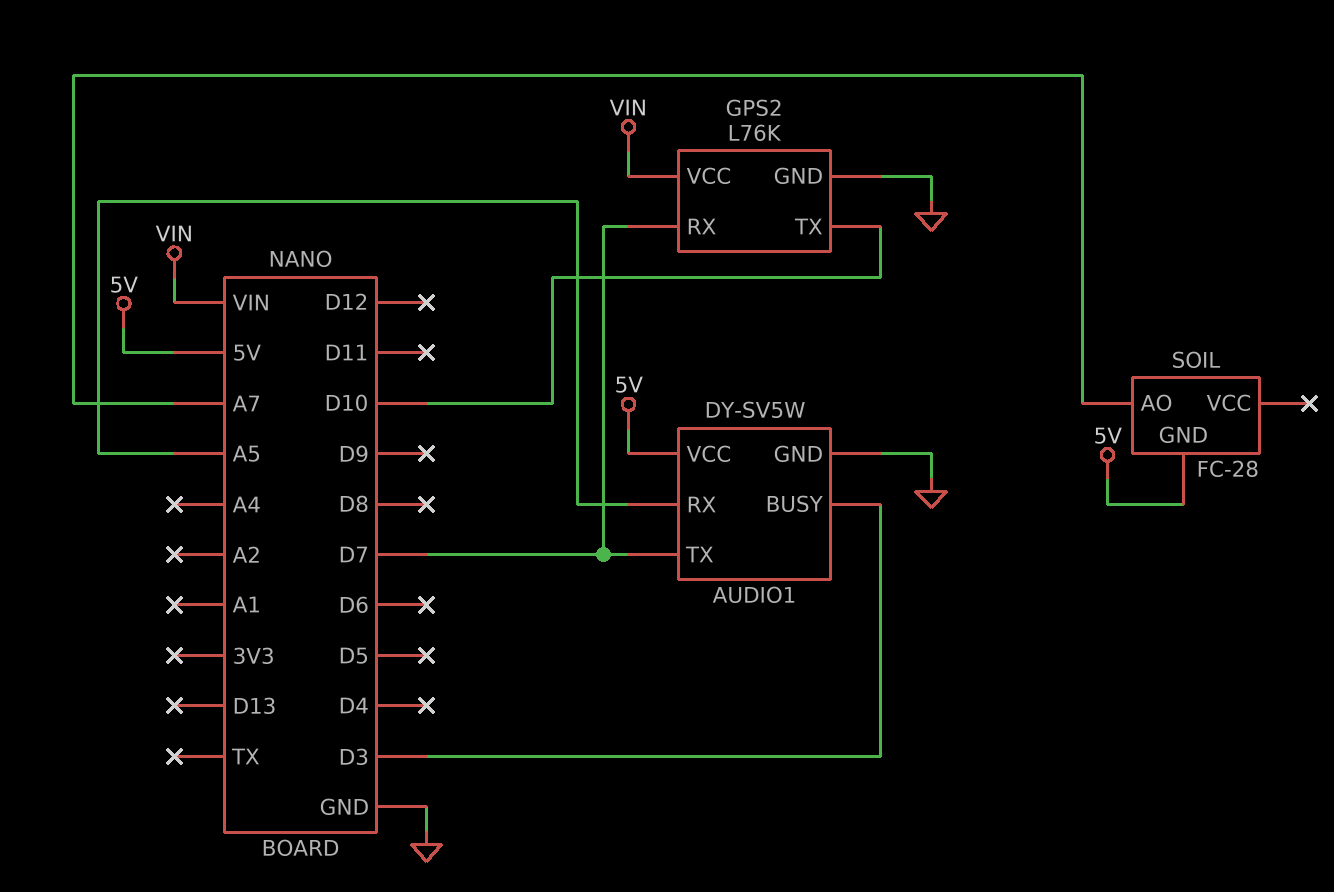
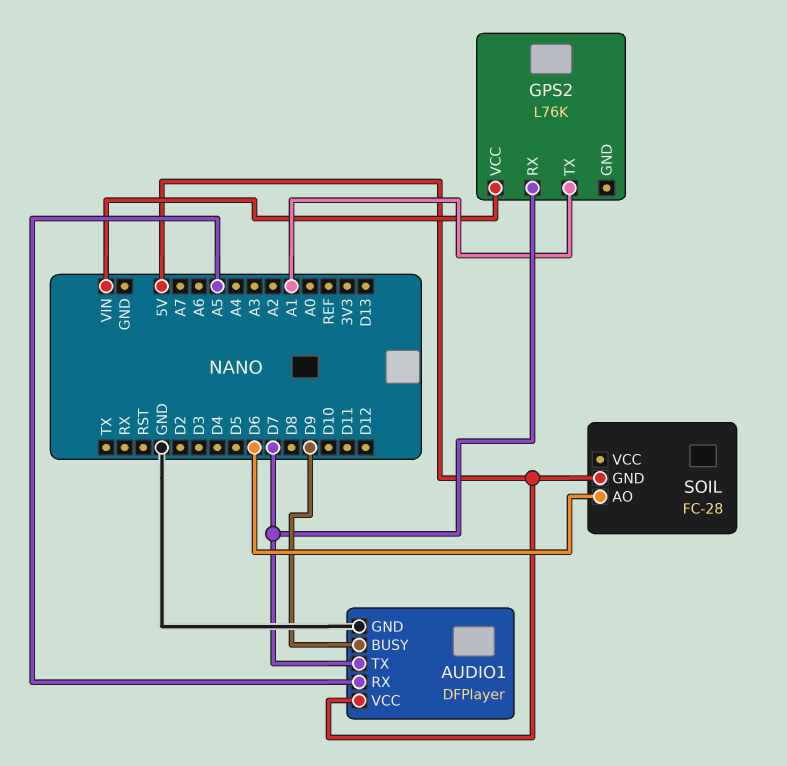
AUDIO1: DY-SV5W -> DFPlayer
AUDIO1 pin BUSY: D3 -> D9
GPS2 pin GND: GND -> none
GPS2 pin TX: D10 -> A1
SOIL pin AO: A7 -> D6

